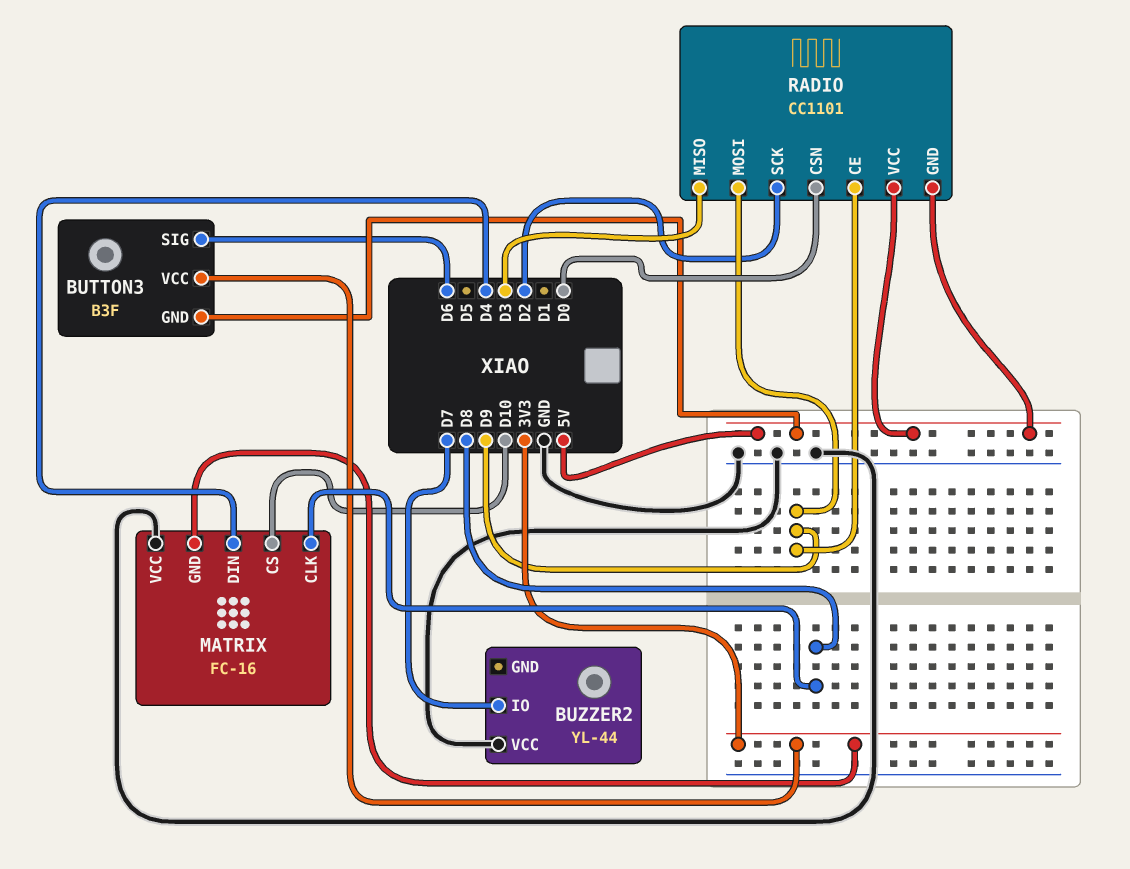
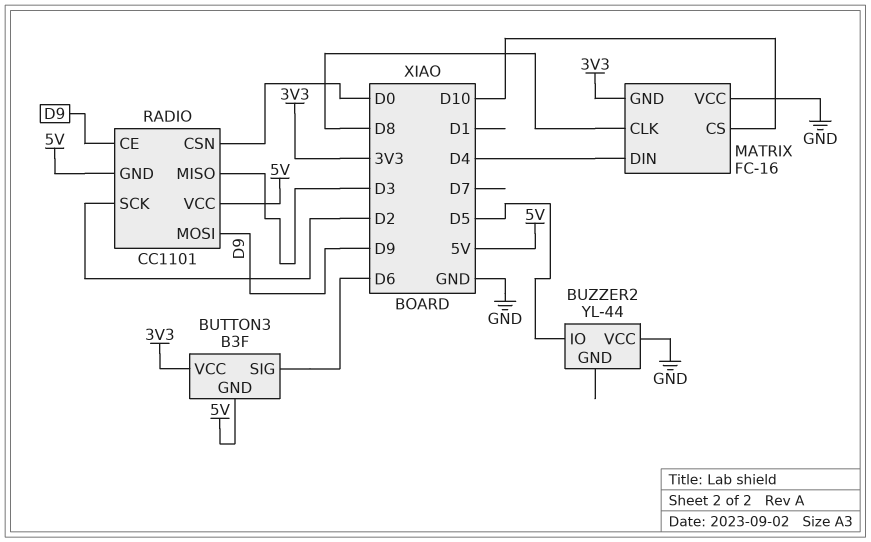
BUZZER2 pin IO: D7 -> D5

